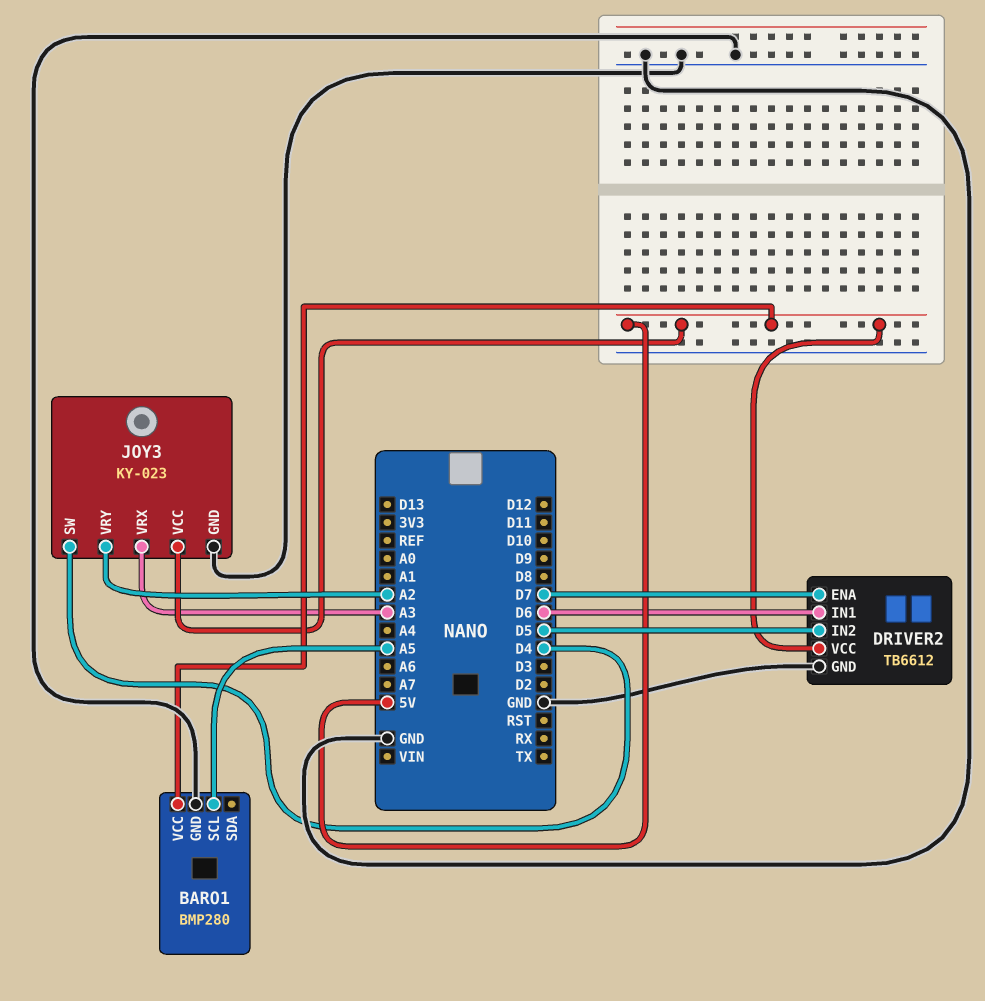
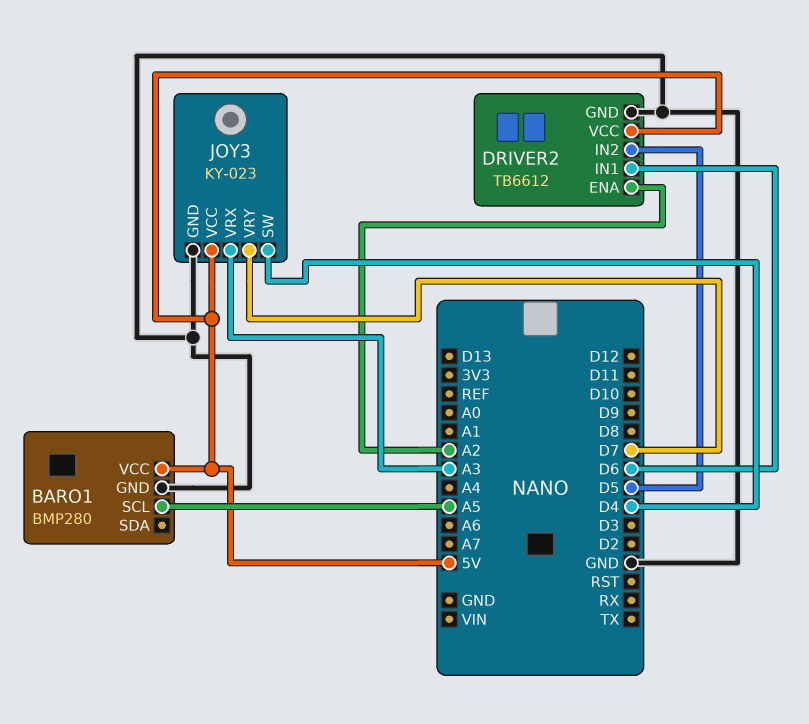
DRIVER2 pin ENA: D7 -> A2
JOY3 pin VRY: A2 -> D7

